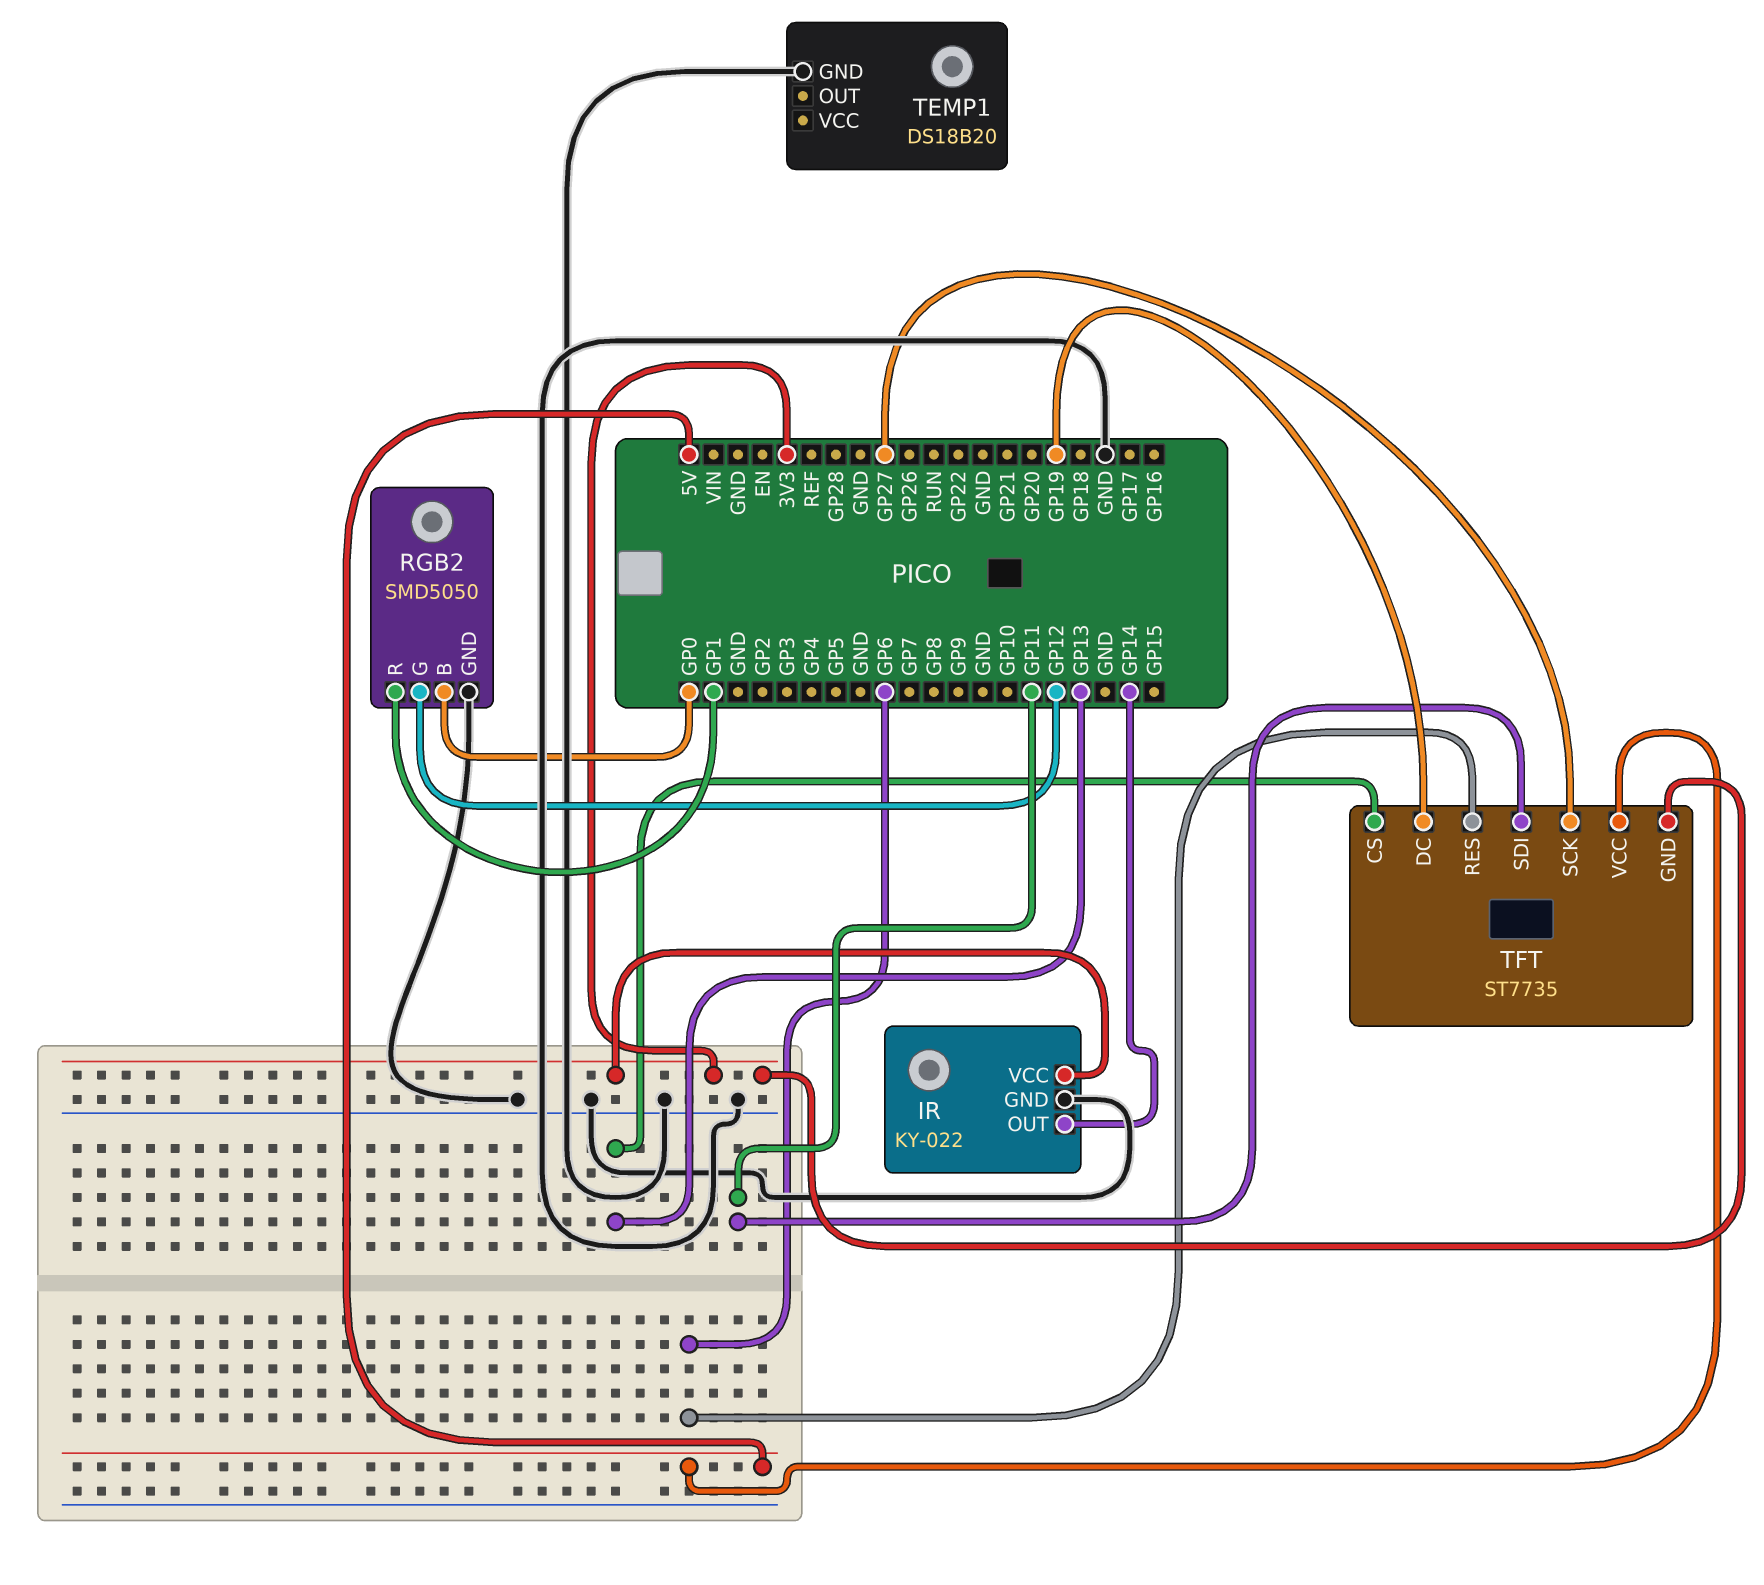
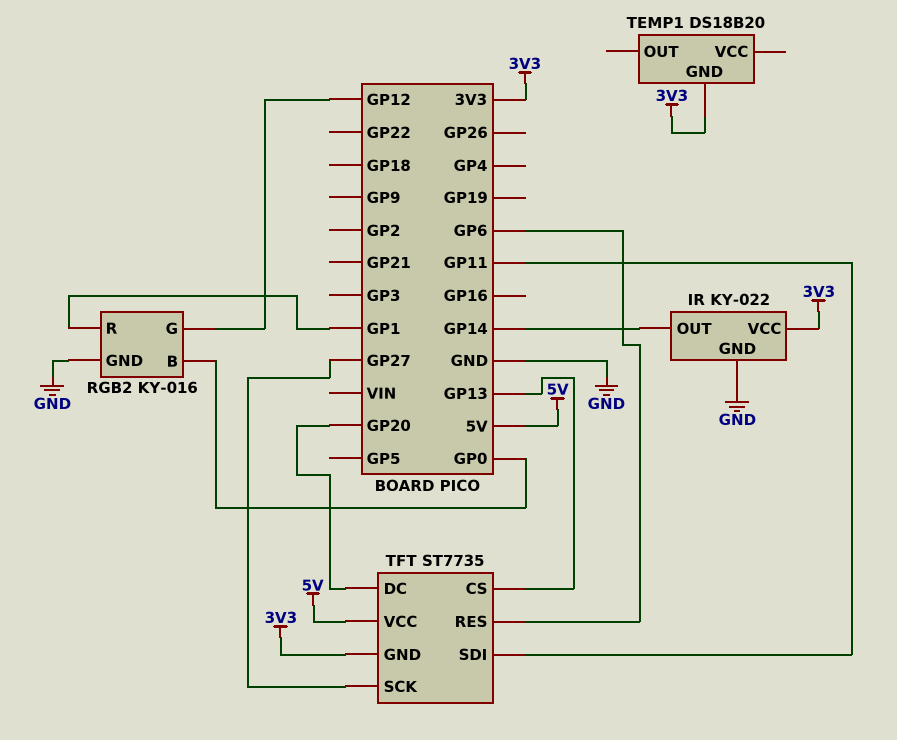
RGB2: SMD5050 -> KY-016
TEMP1 pin GND: GND -> 3V3
TFT pin DC: GP19 -> GP20

